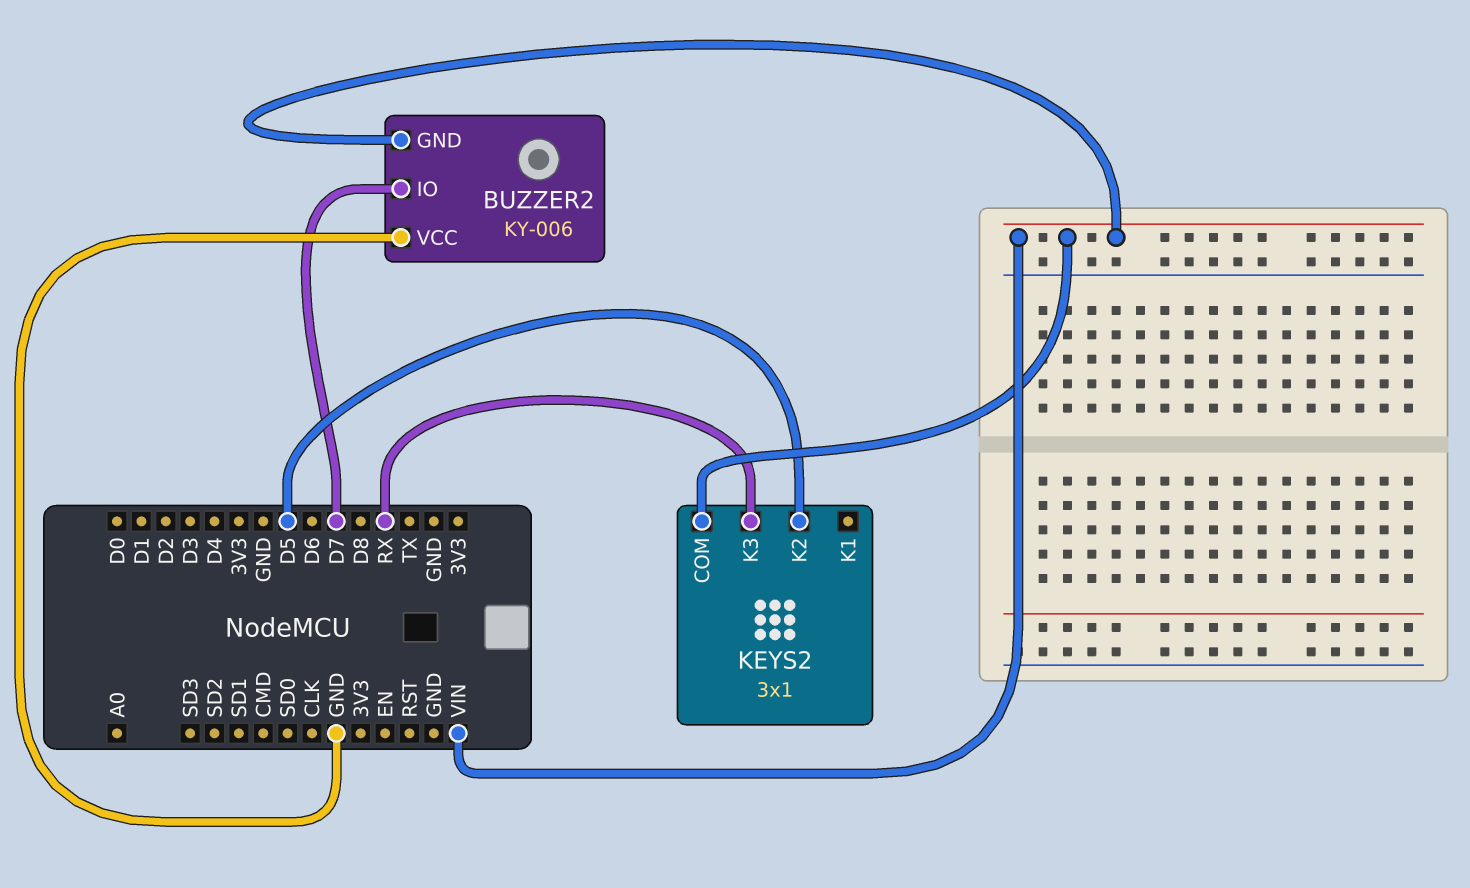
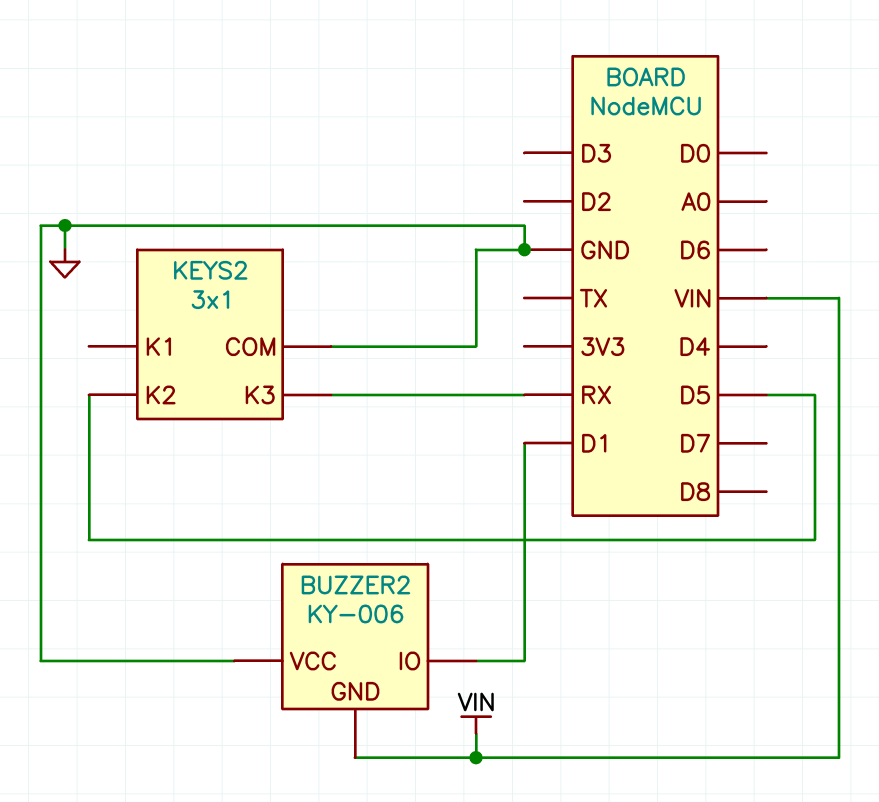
BUZZER2 pin IO: D7 -> D1
KEYS2 pin COM: VIN -> GND

